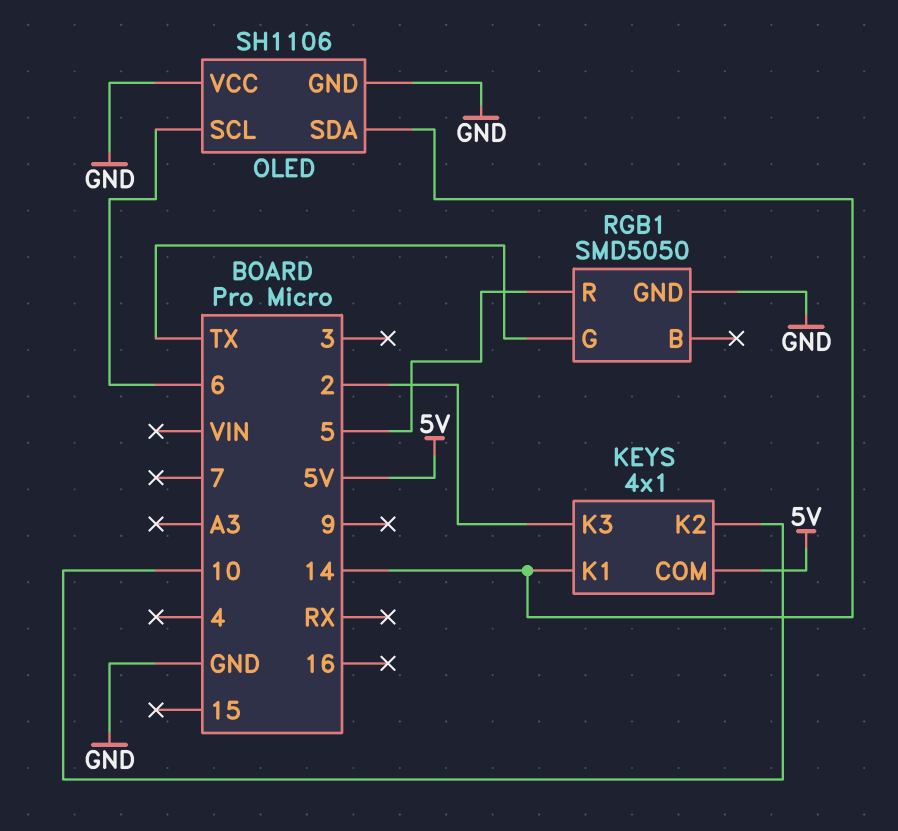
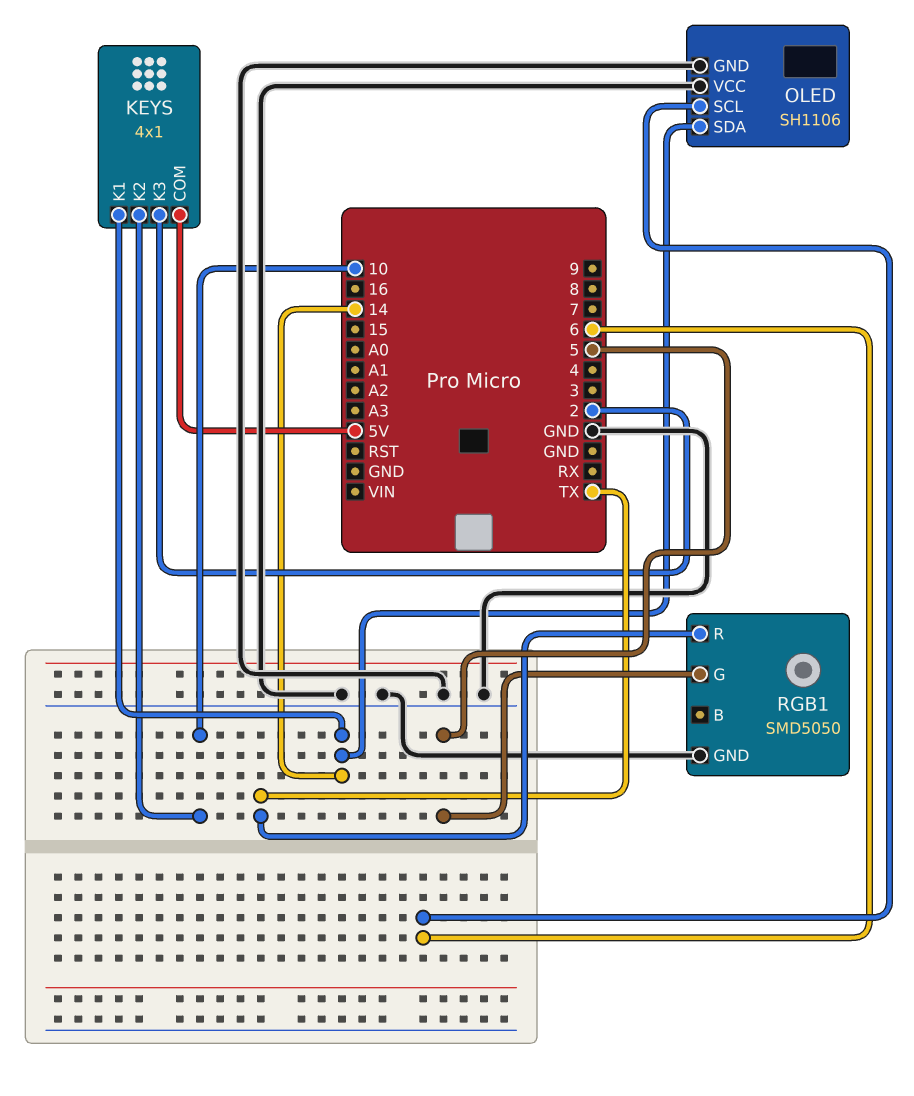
RGB1 pin G: TX -> 5
RGB1 pin R: 5 -> TX

